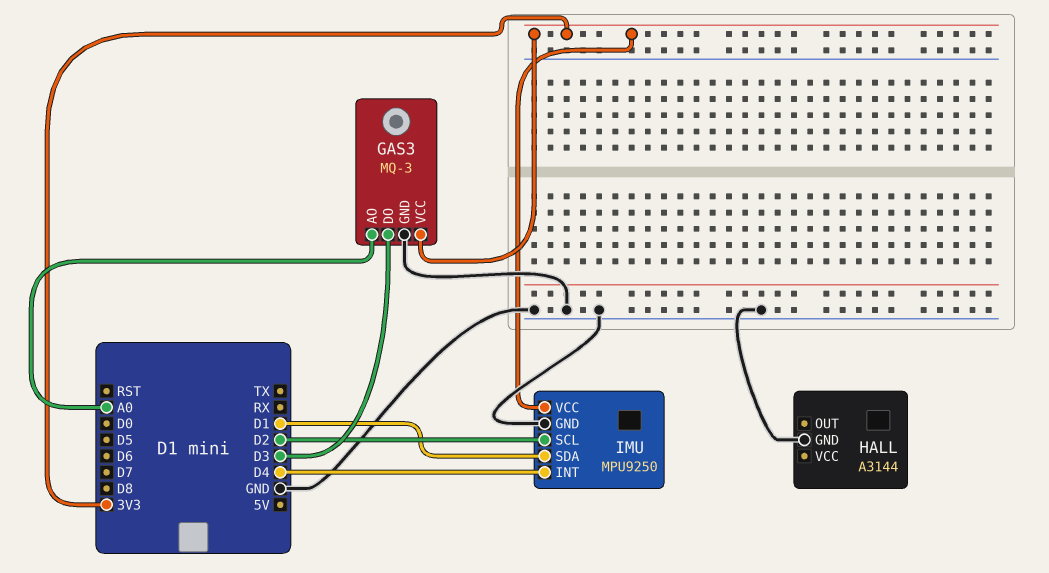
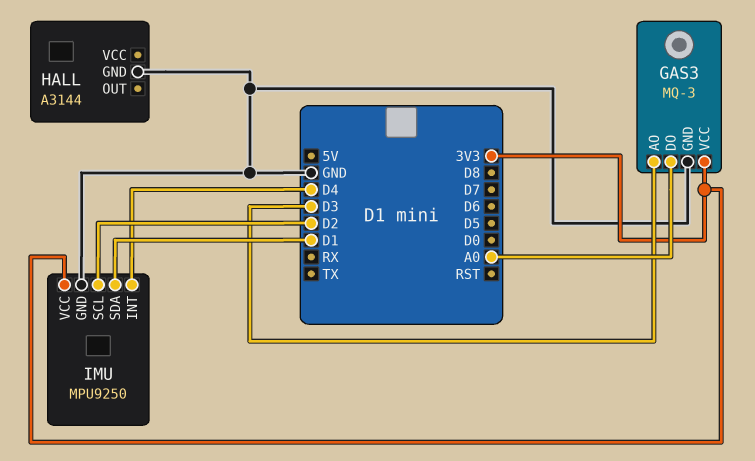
GAS3 pin AO: A0 -> D3
GAS3 pin DO: D3 -> A0

